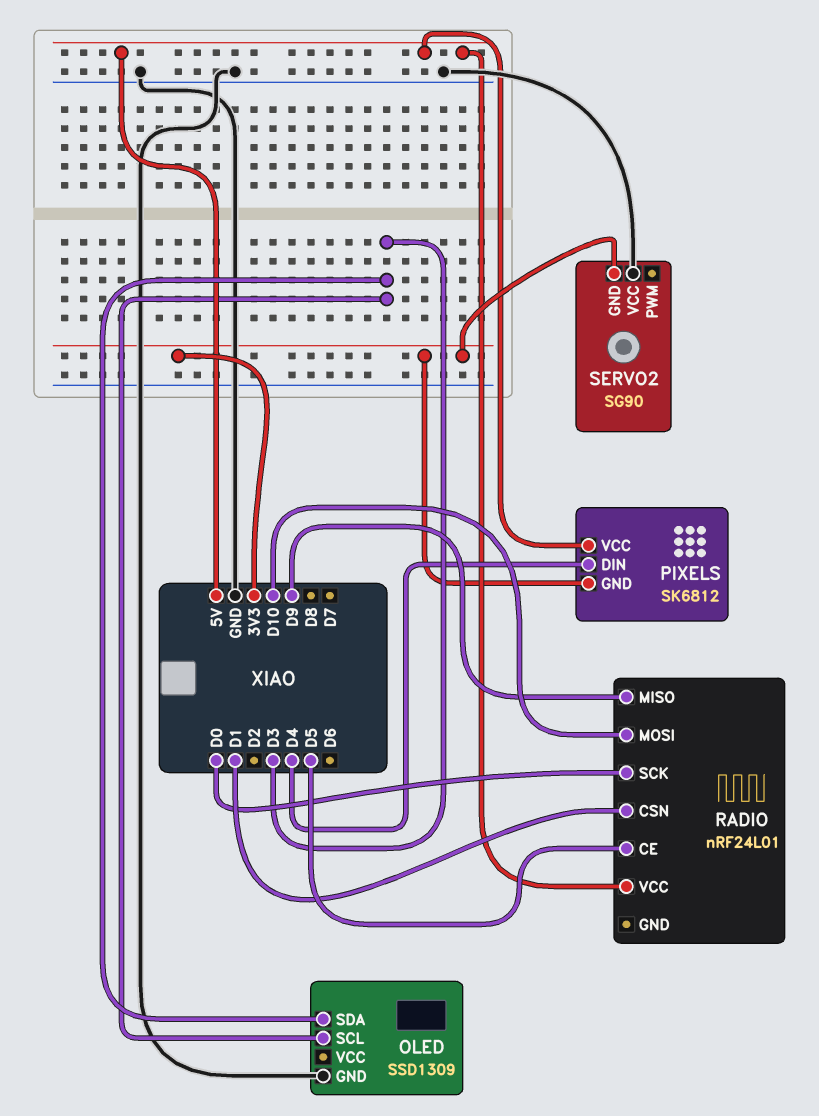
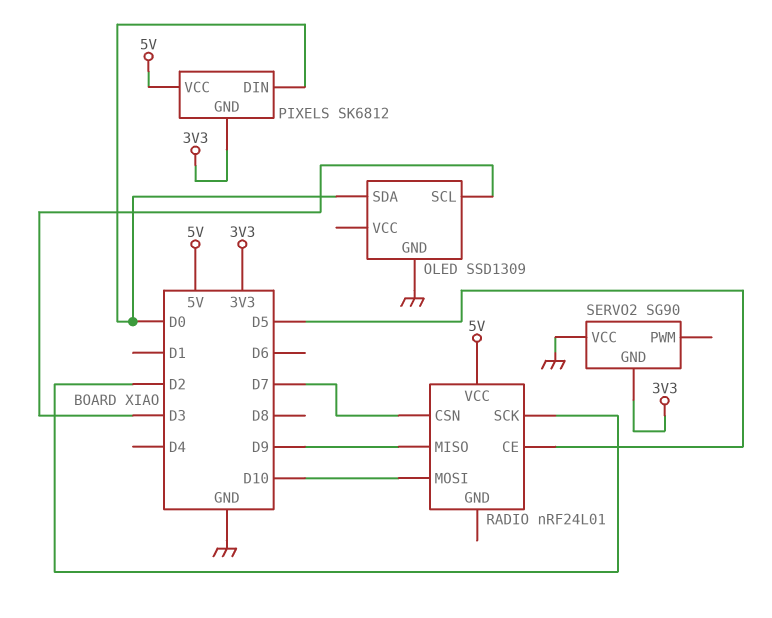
OLED pin SDA: D3 -> D0
PIXELS pin DIN: D4 -> D0
RADIO pin CSN: D1 -> D7
RADIO pin SCK: D0 -> D2

